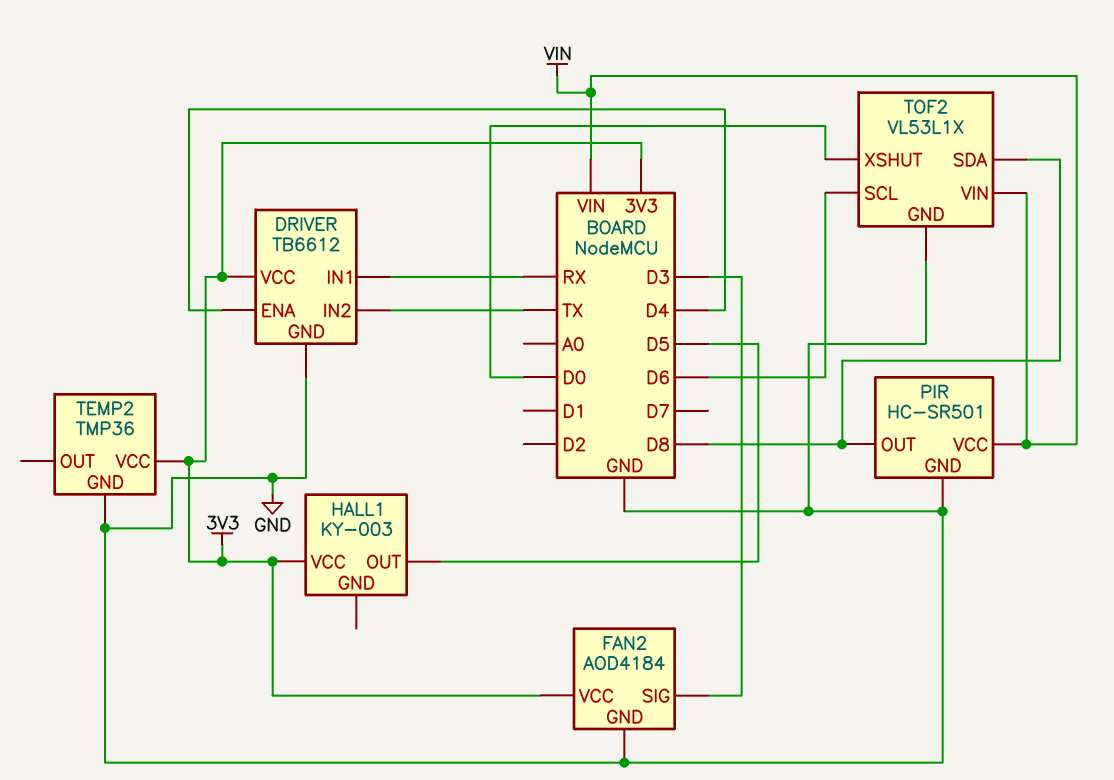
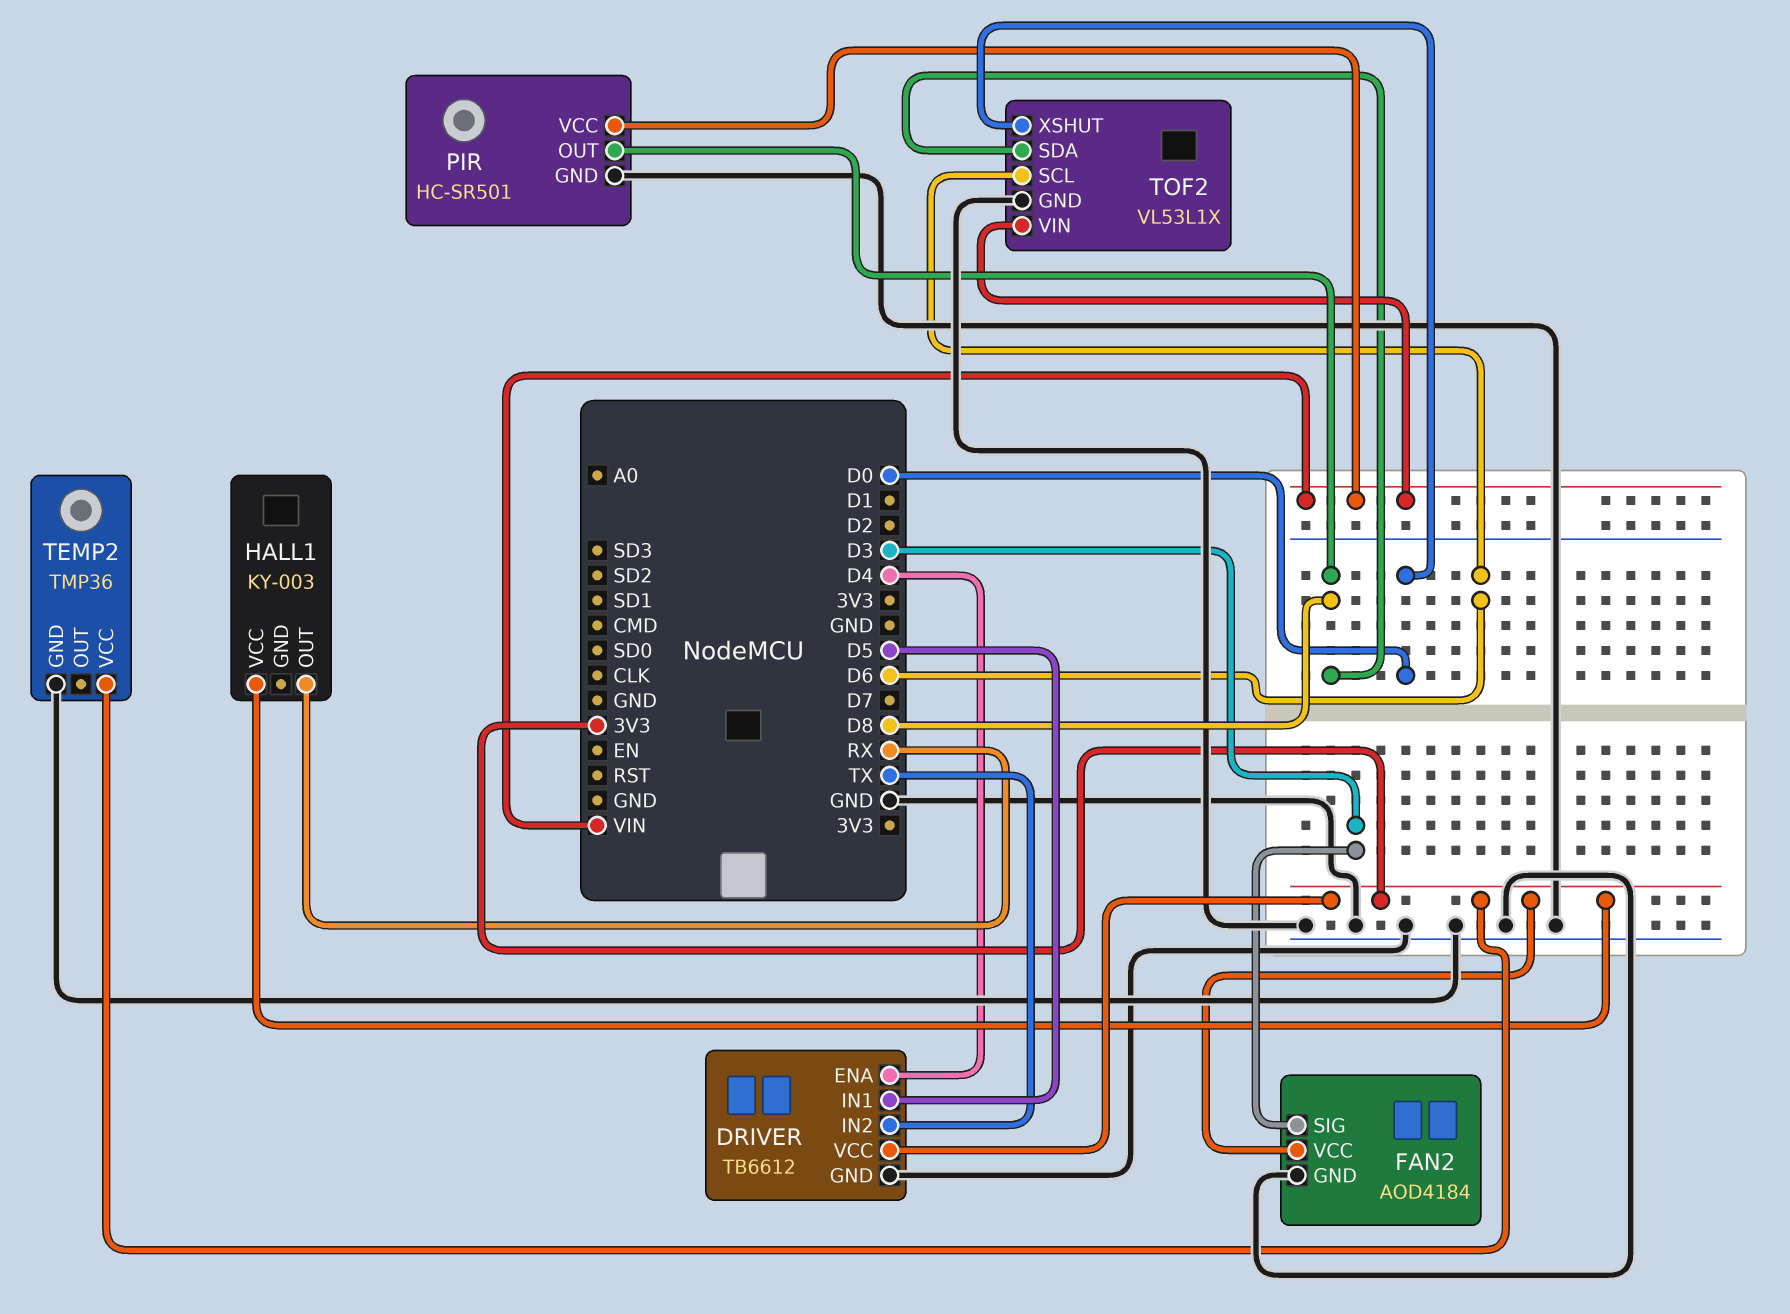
DRIVER pin IN1: RX -> D5
HALL1 pin OUT: D5 -> RX

